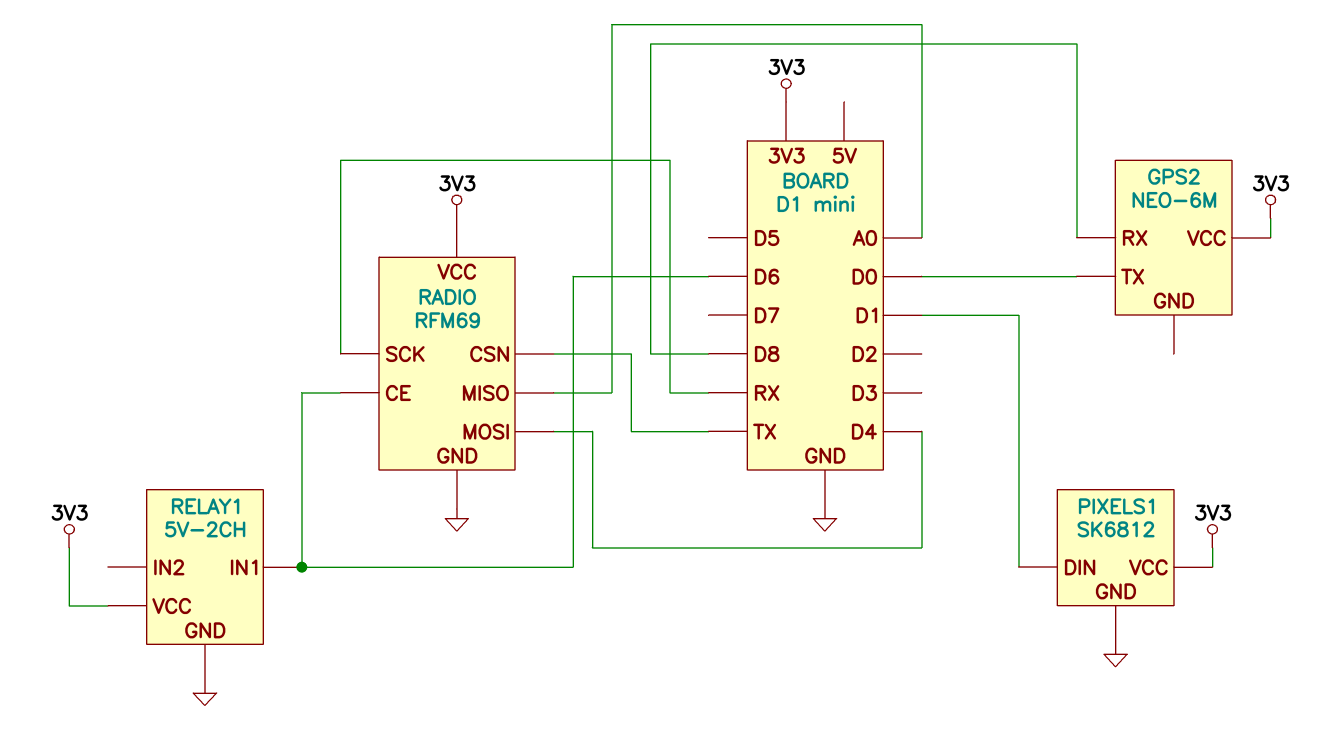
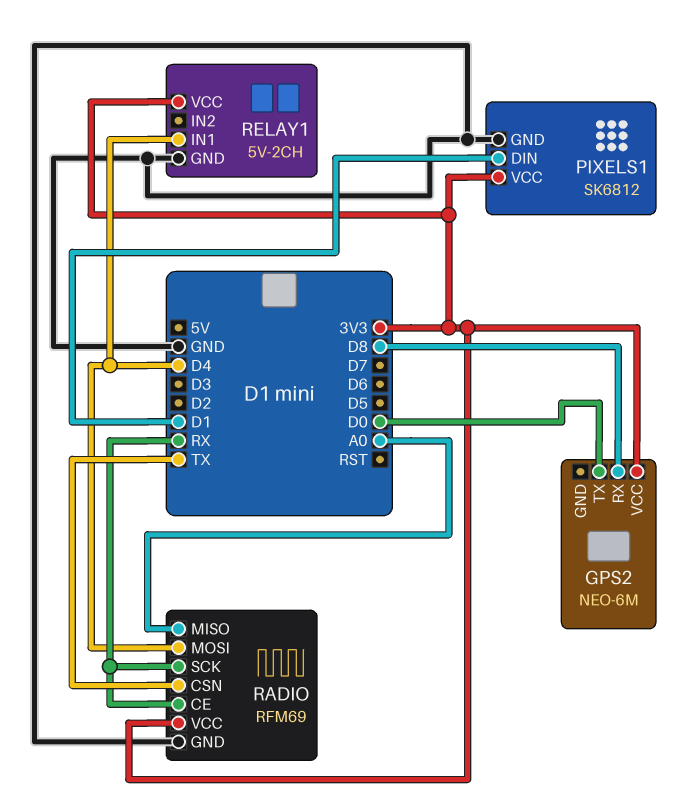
RADIO pin CE: D6 -> RX
RELAY1 pin IN1: D6 -> D4

